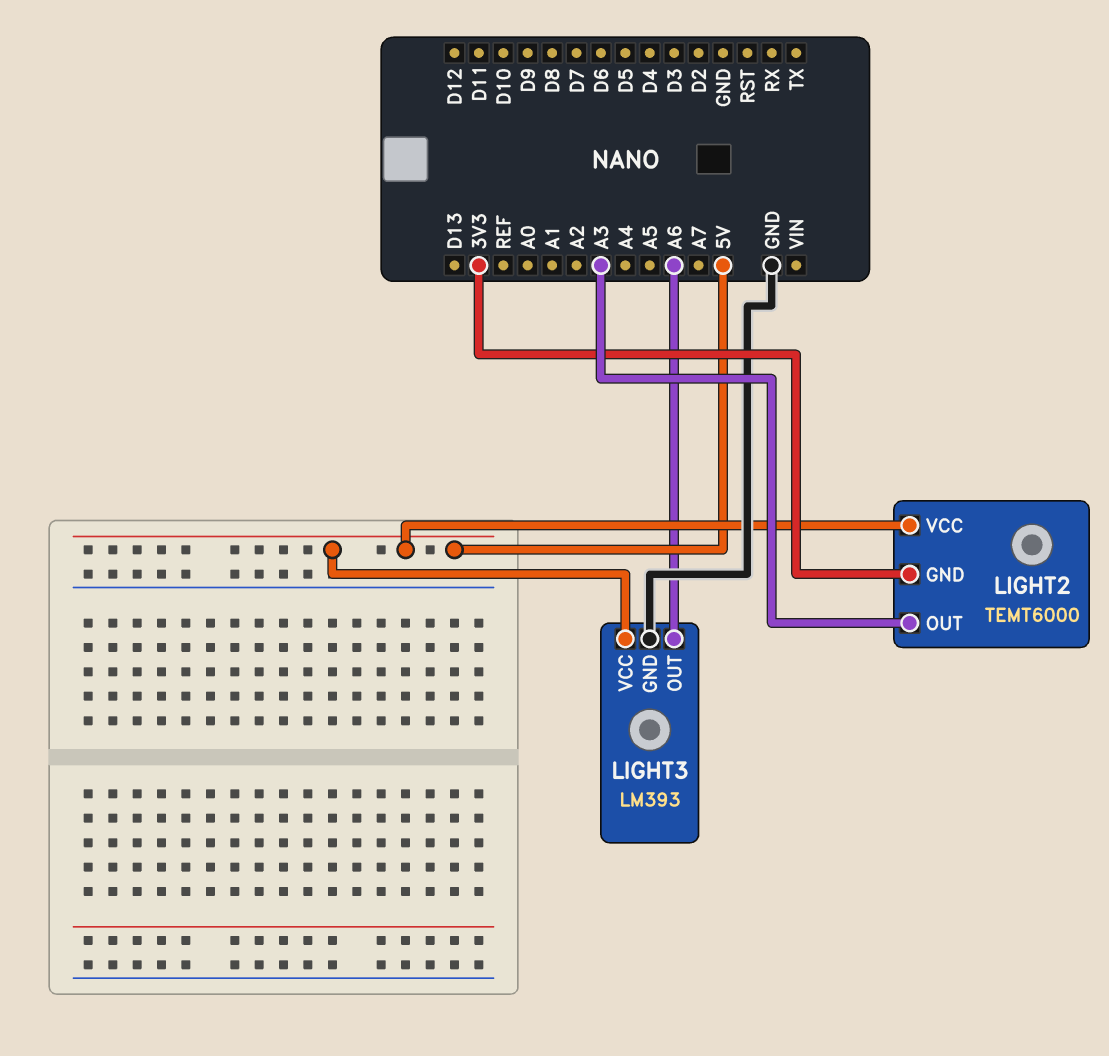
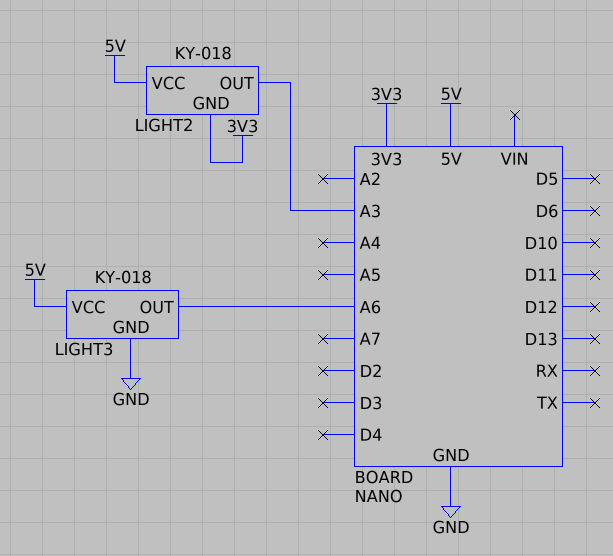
LIGHT2: TEMT6000 -> KY-018
LIGHT3: LM393 -> KY-018

